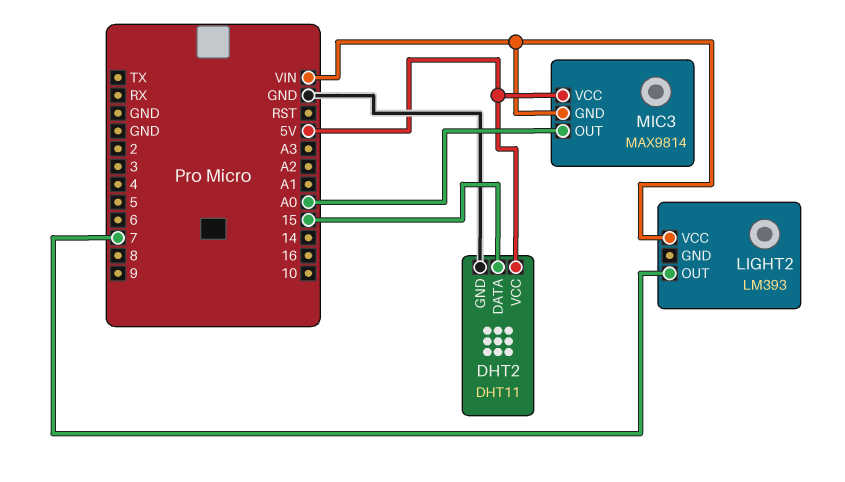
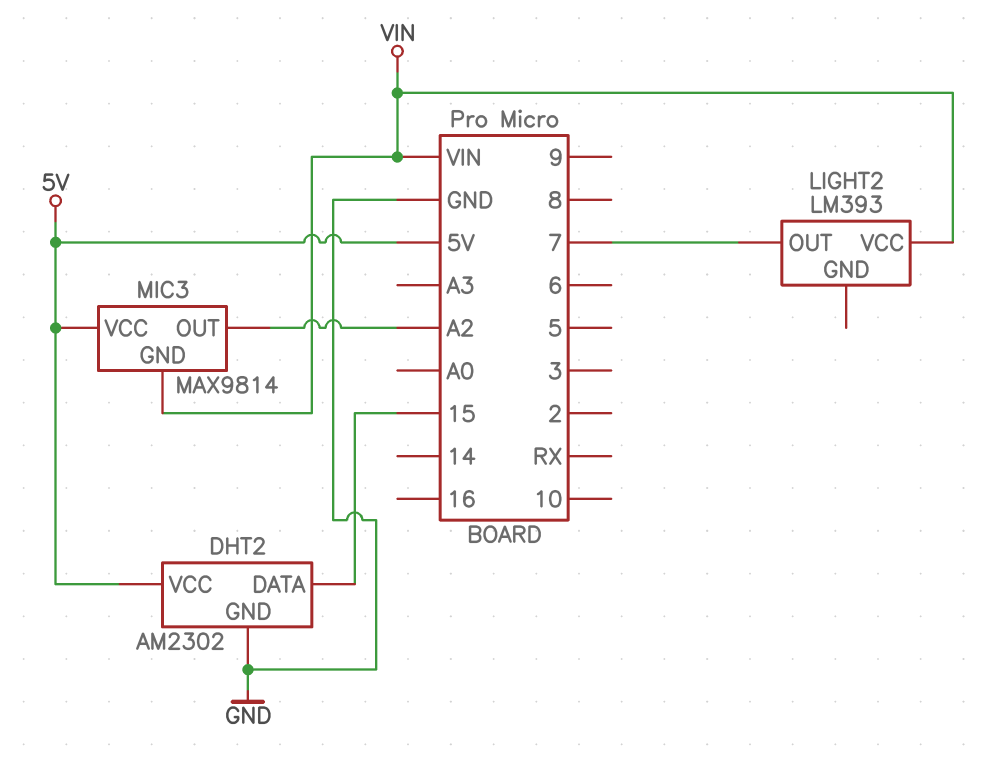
DHT2: DHT11 -> AM2302
MIC3 pin OUT: A0 -> A2

